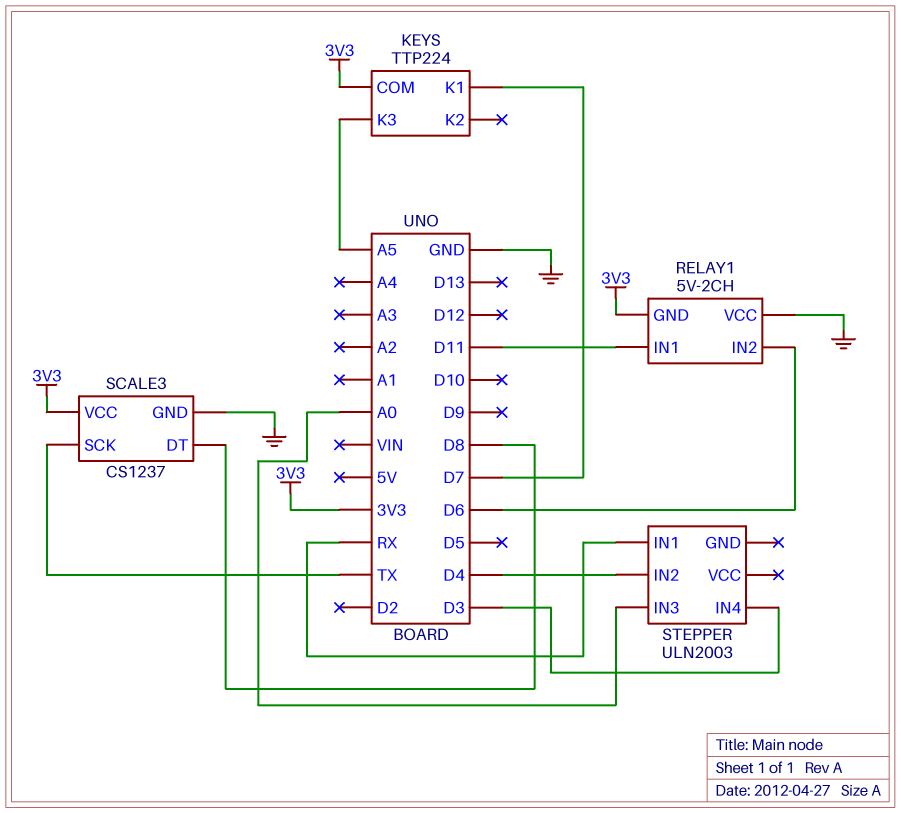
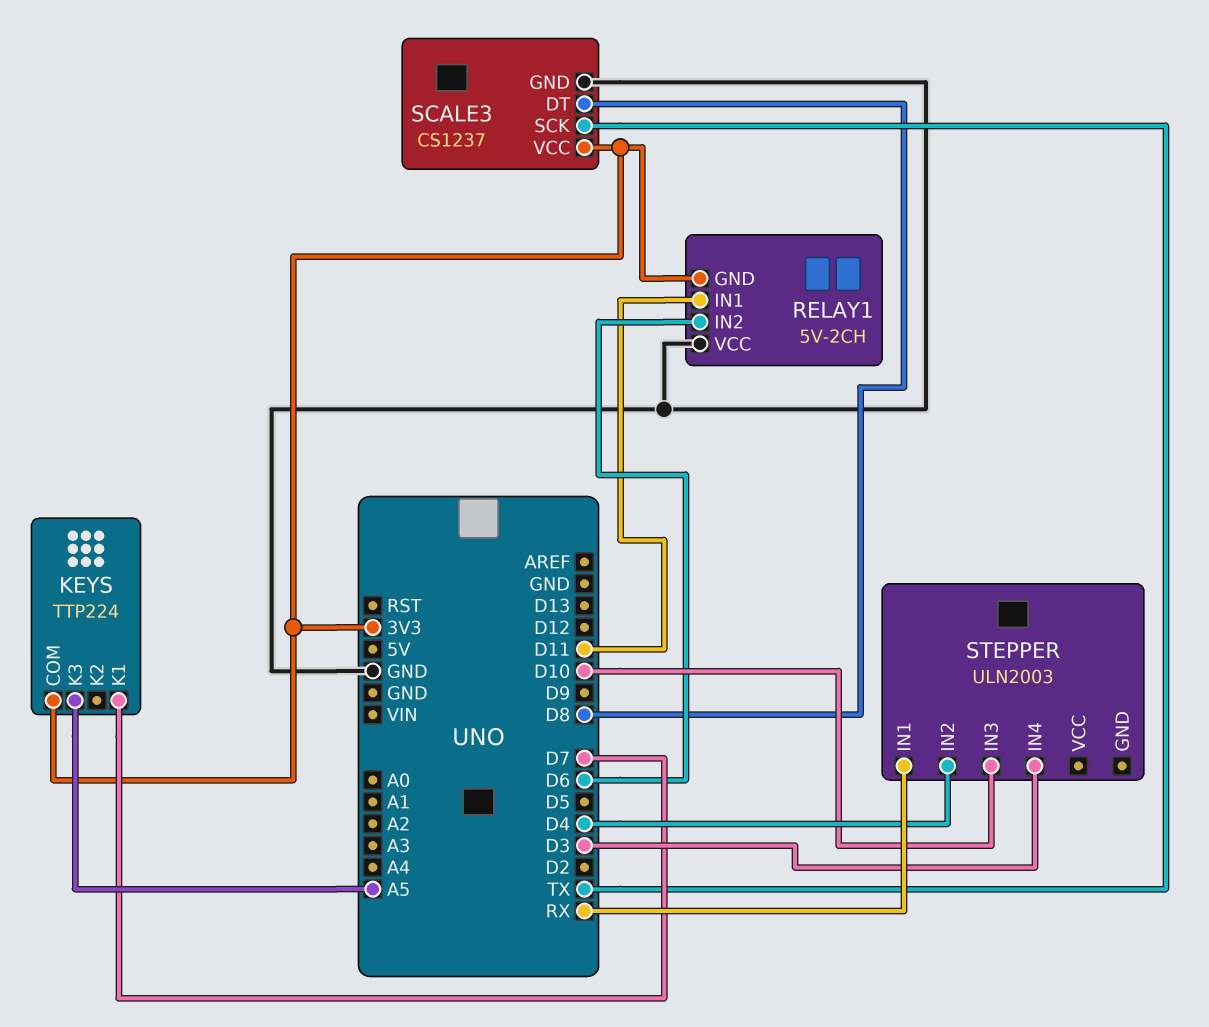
STEPPER pin IN3: A0 -> D10

